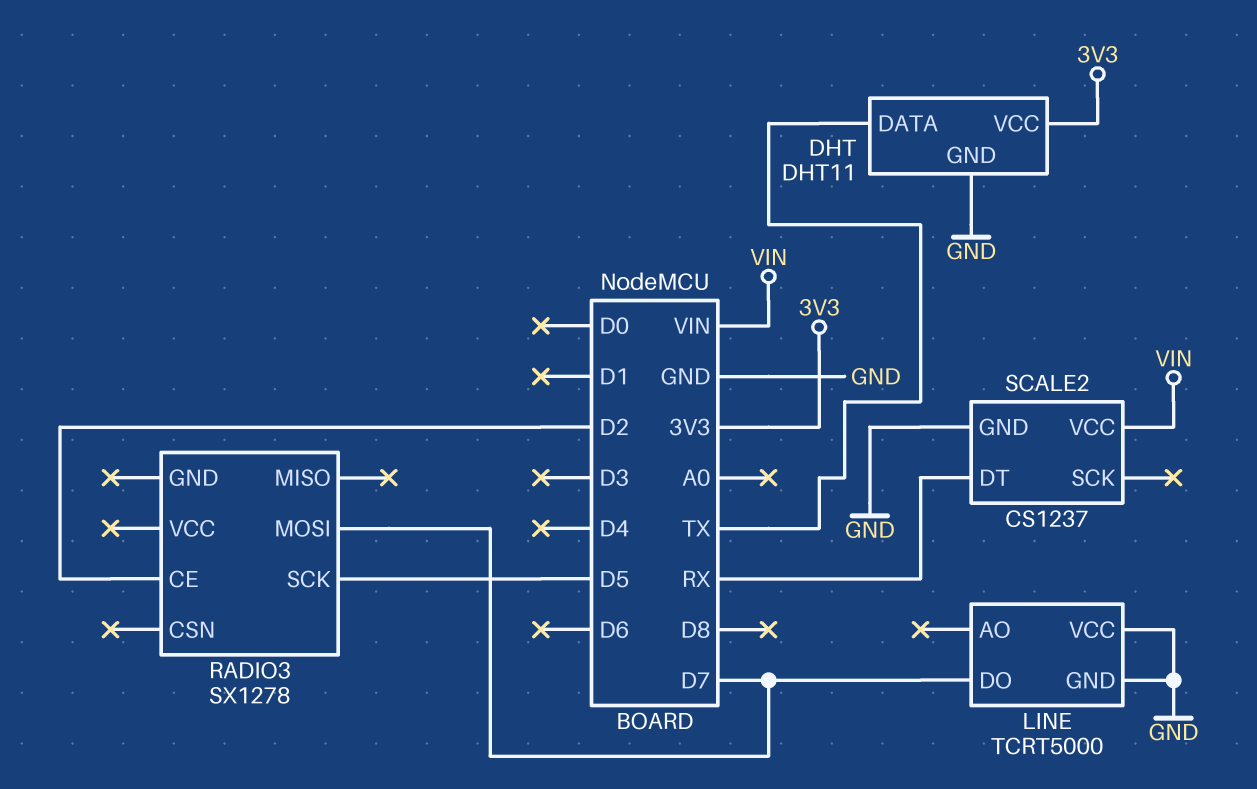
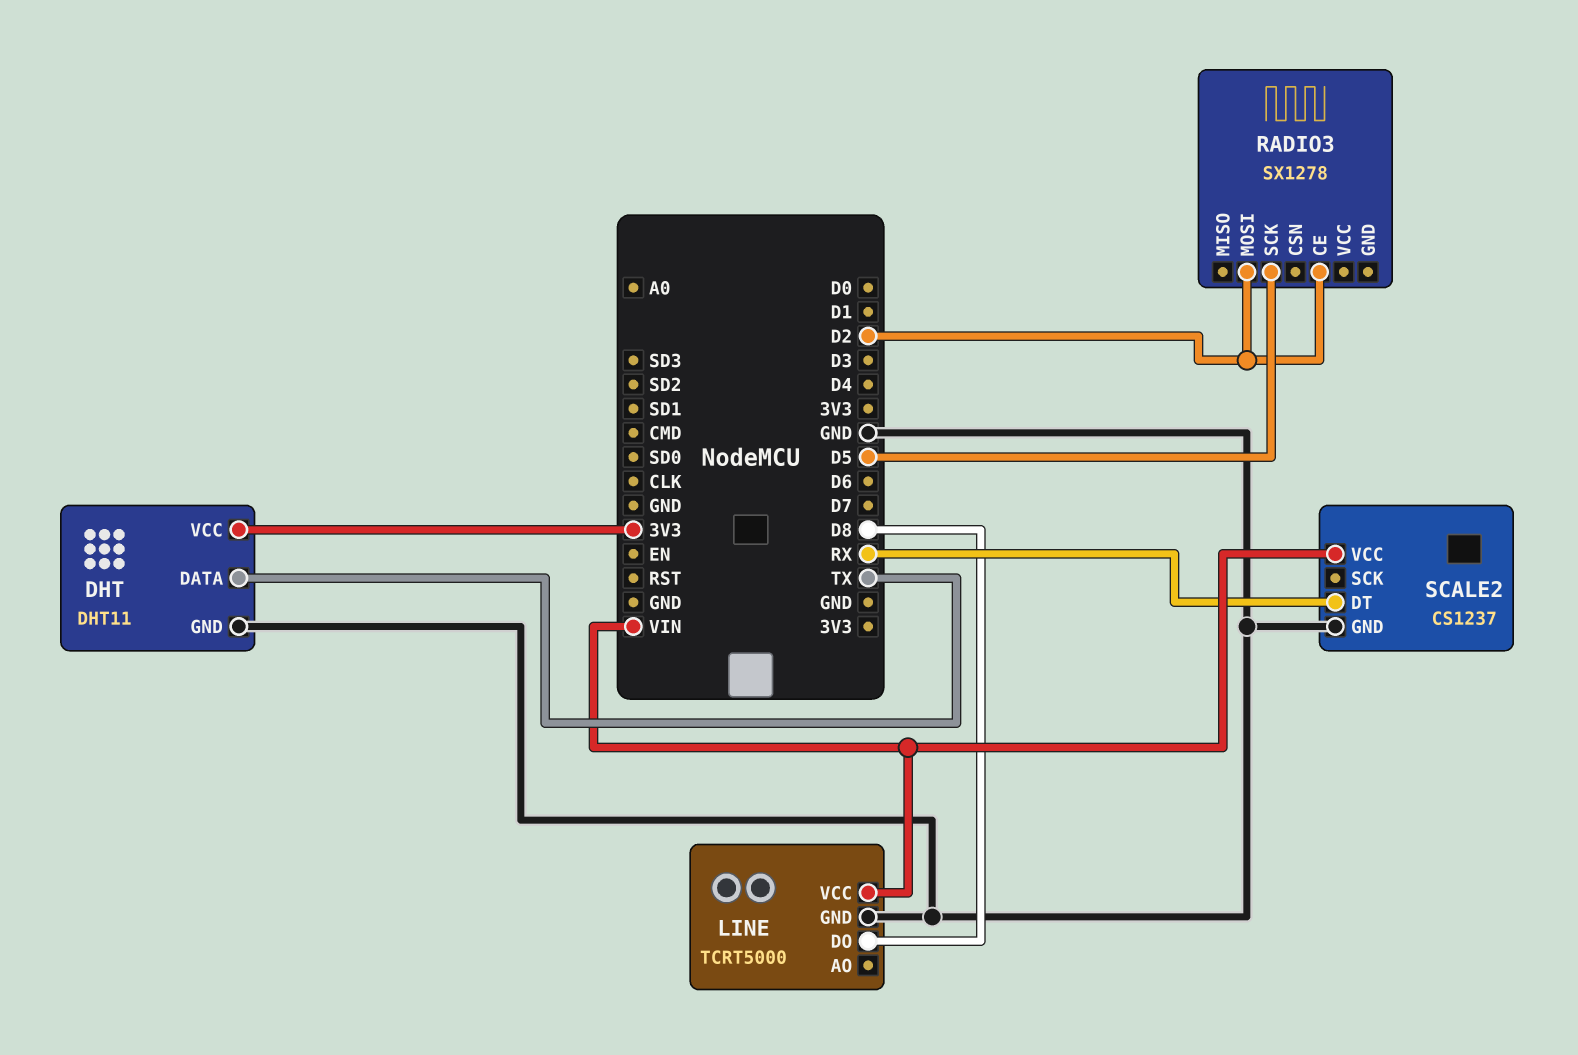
LINE pin DO: D7 -> D8
LINE pin VCC: GND -> VIN
RADIO3 pin MOSI: D7 -> D2

